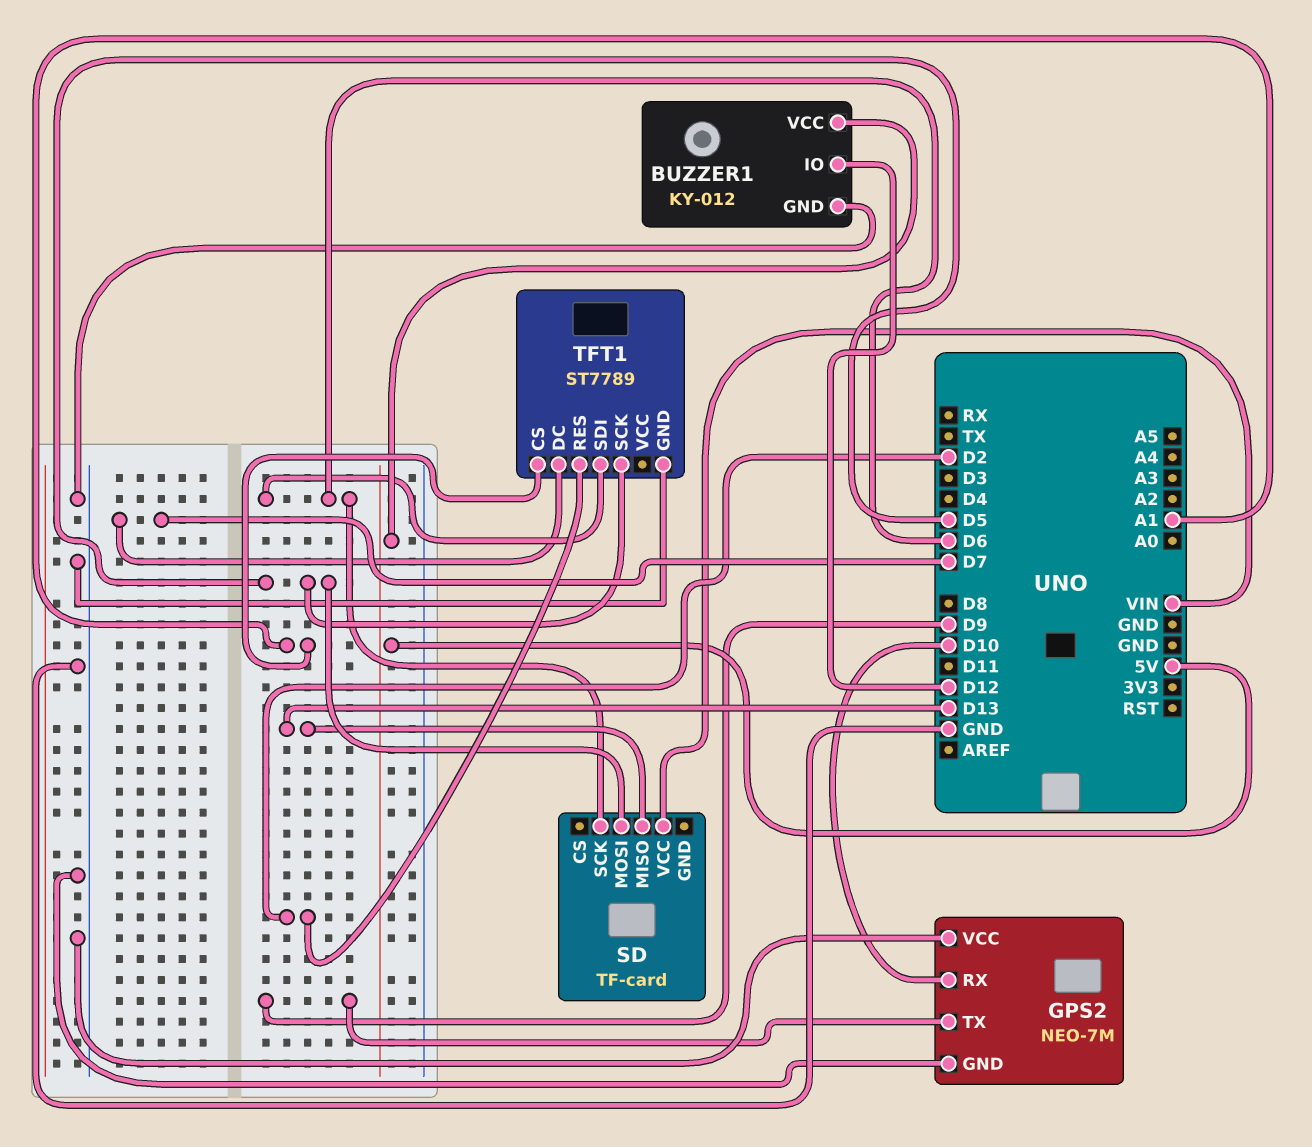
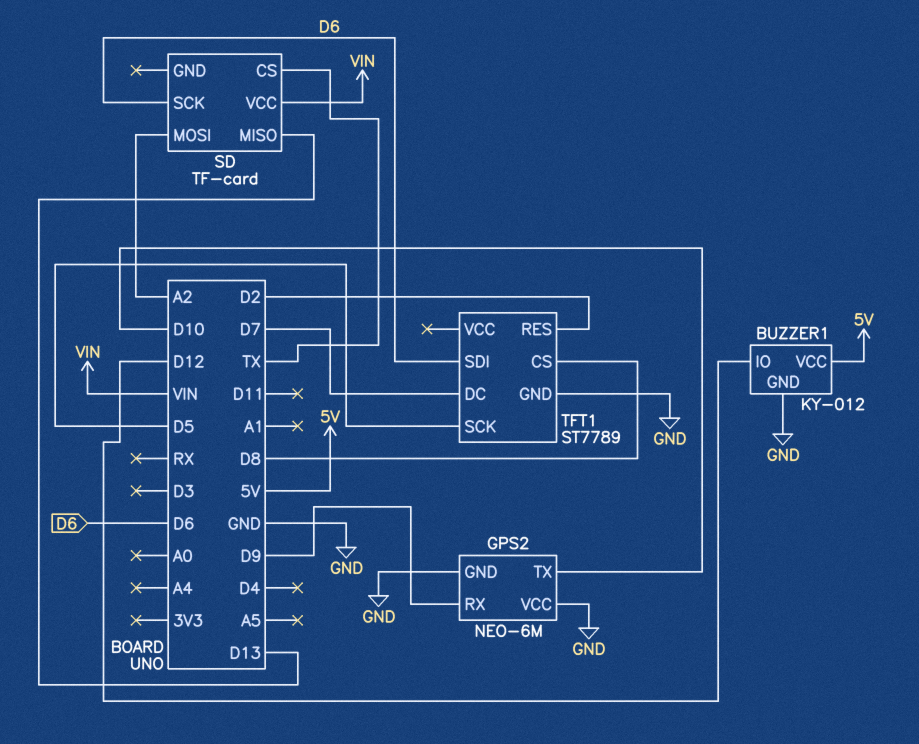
GPS2: NEO-7M -> NEO-6M
GPS2 pin RX: D10 -> D9
GPS2 pin TX: D9 -> D10
SD pin CS: none -> TX
SD pin MOSI: D5 -> A2
TFT1 pin CS: A1 -> D8

